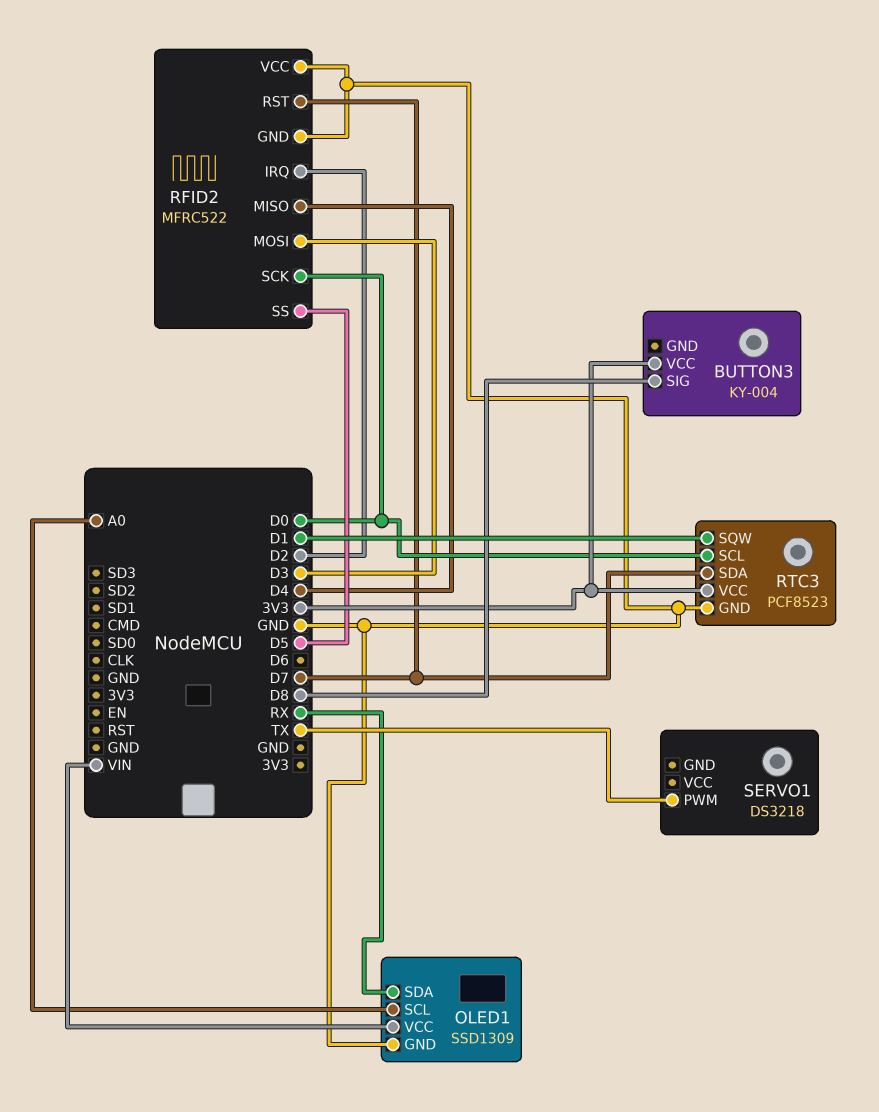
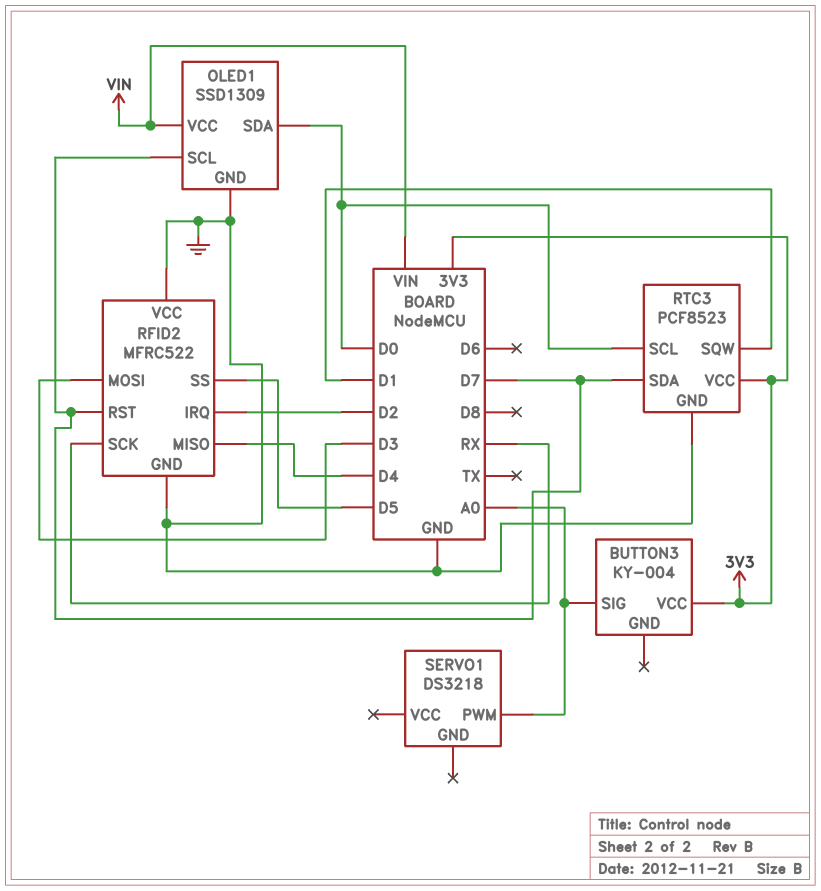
BUTTON3 pin SIG: D8 -> A0
OLED1 pin SCL: A0 -> D7
OLED1 pin SDA: RX -> D0
RFID2 pin SCK: D0 -> RX
SERVO1 pin PWM: TX -> A0

